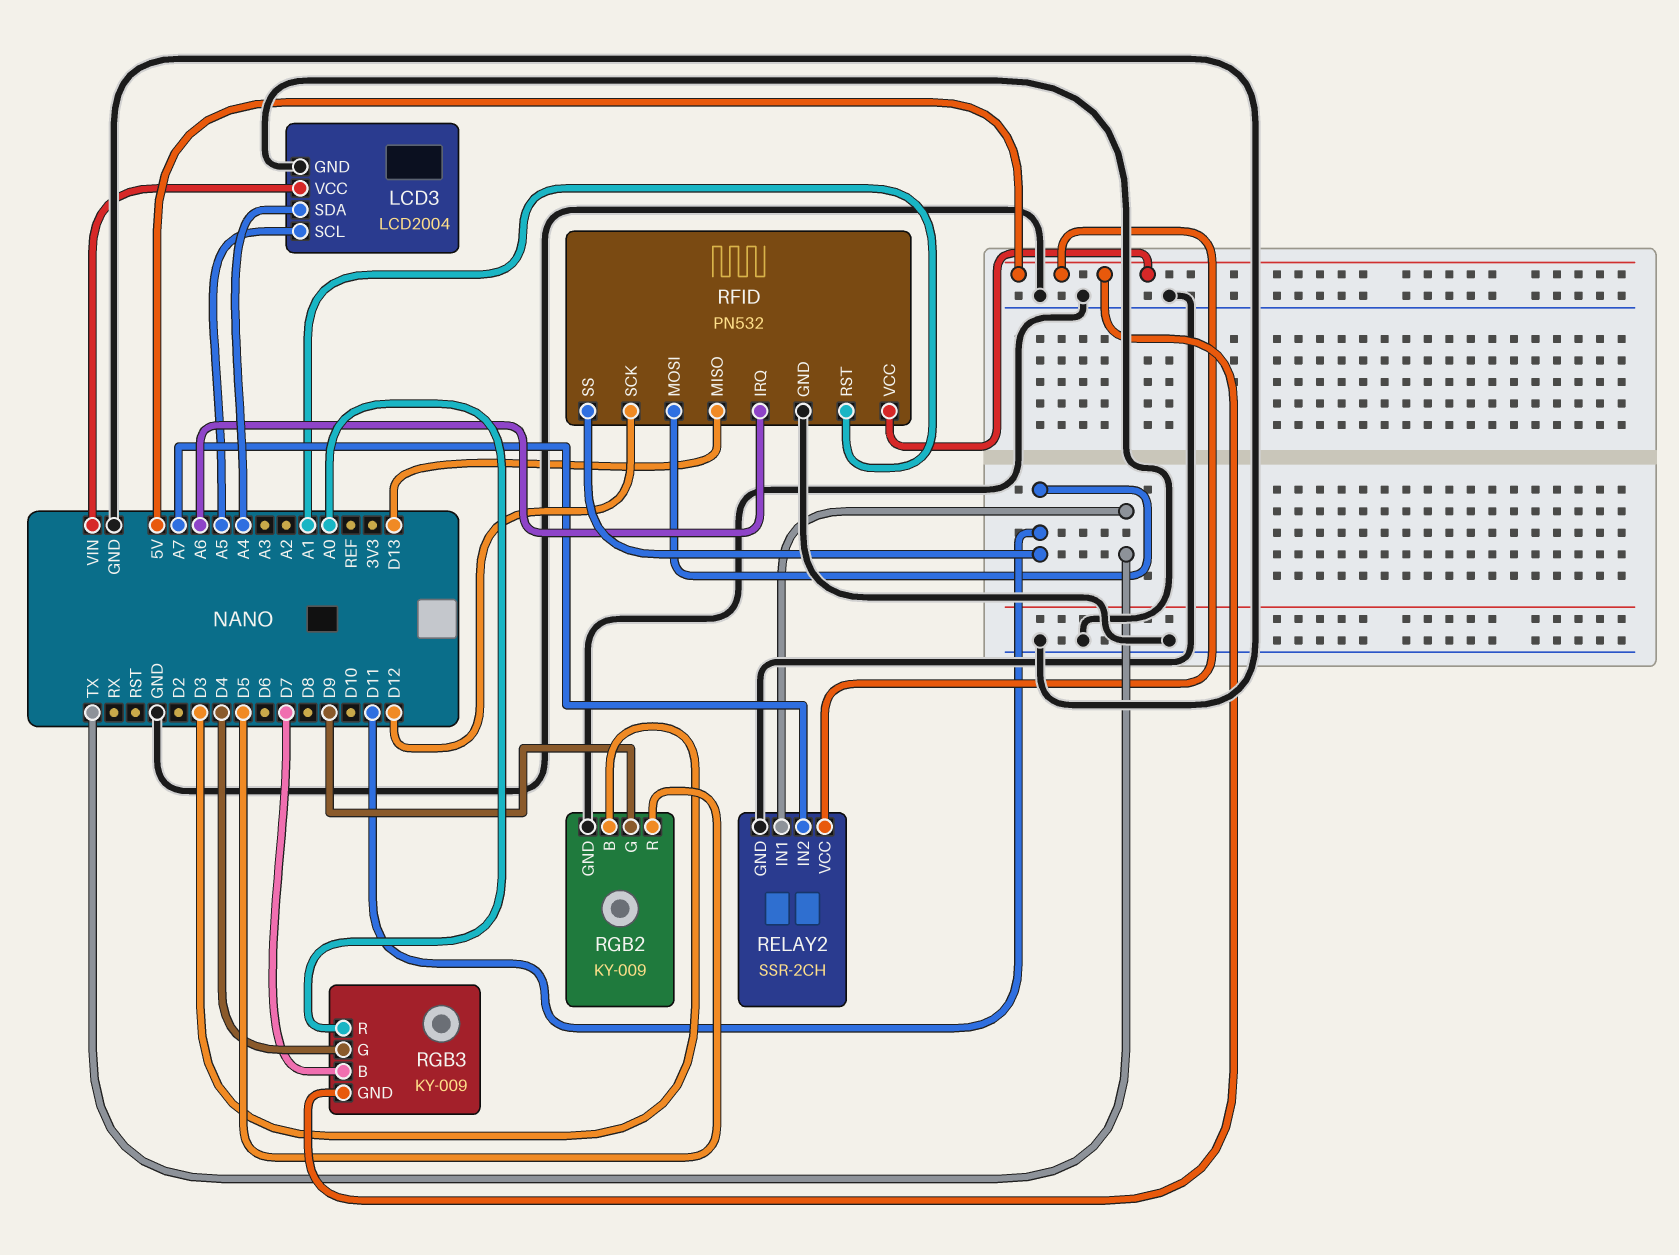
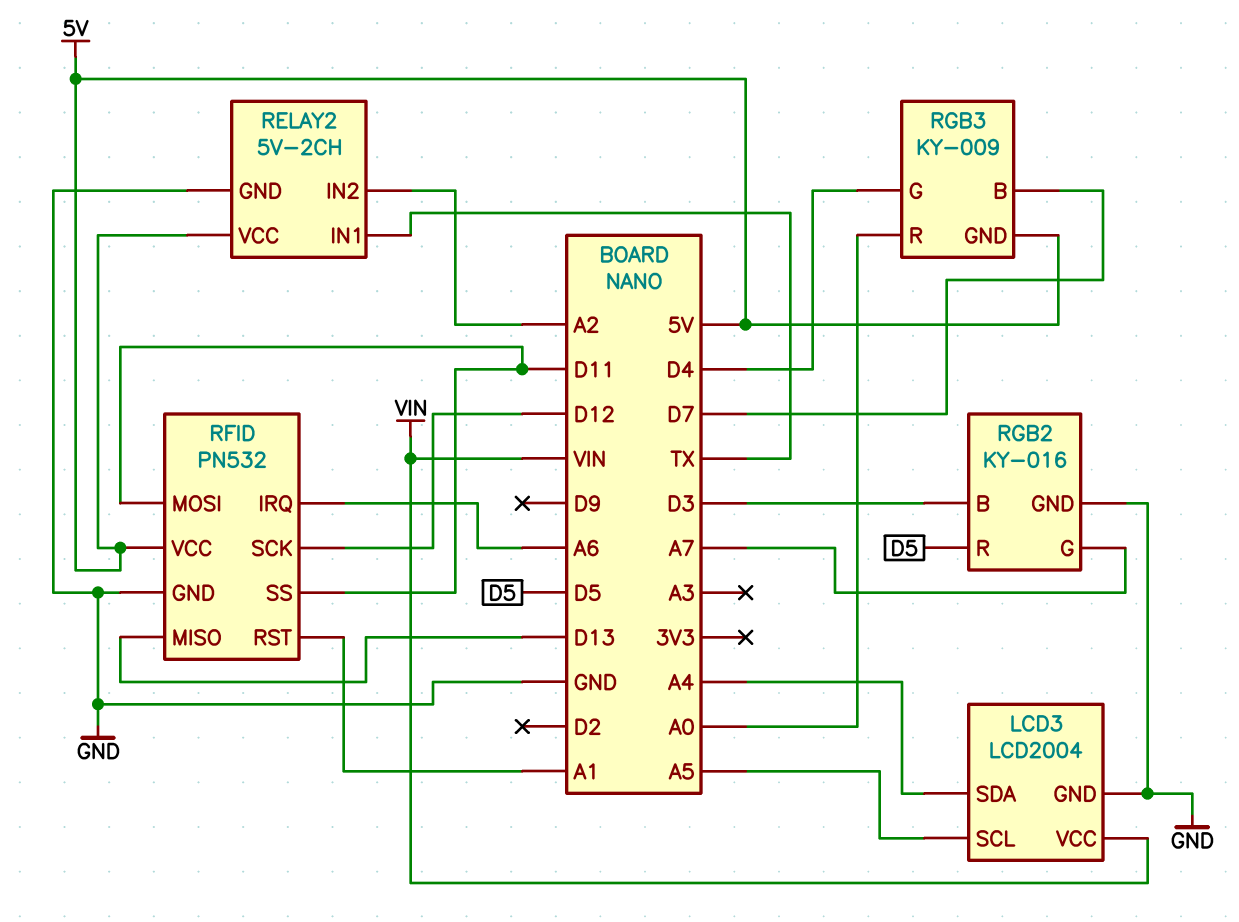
RELAY2: SSR-2CH -> 5V-2CH
RELAY2 pin IN2: A7 -> A2
RGB2: KY-009 -> KY-016
RGB2 pin G: D9 -> A7

